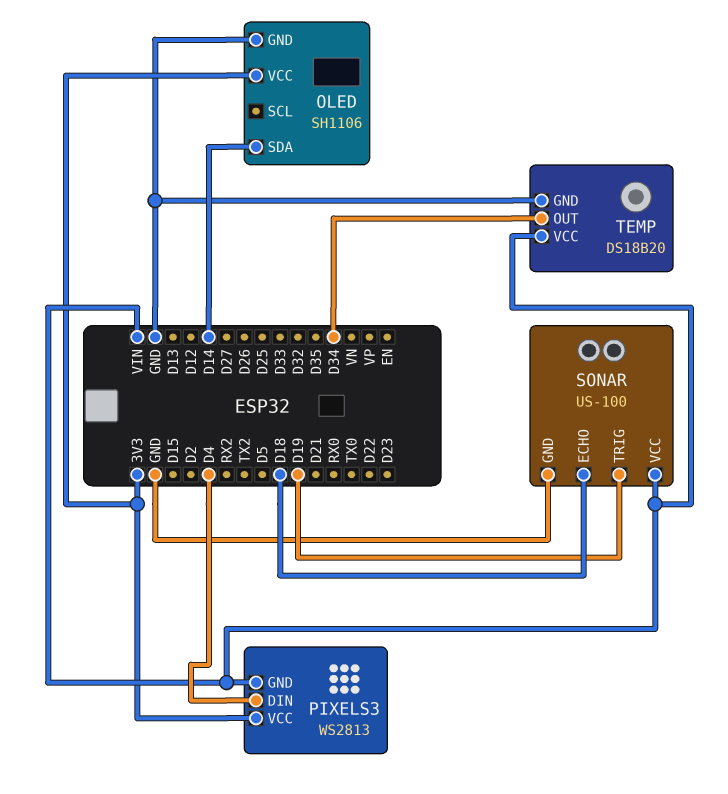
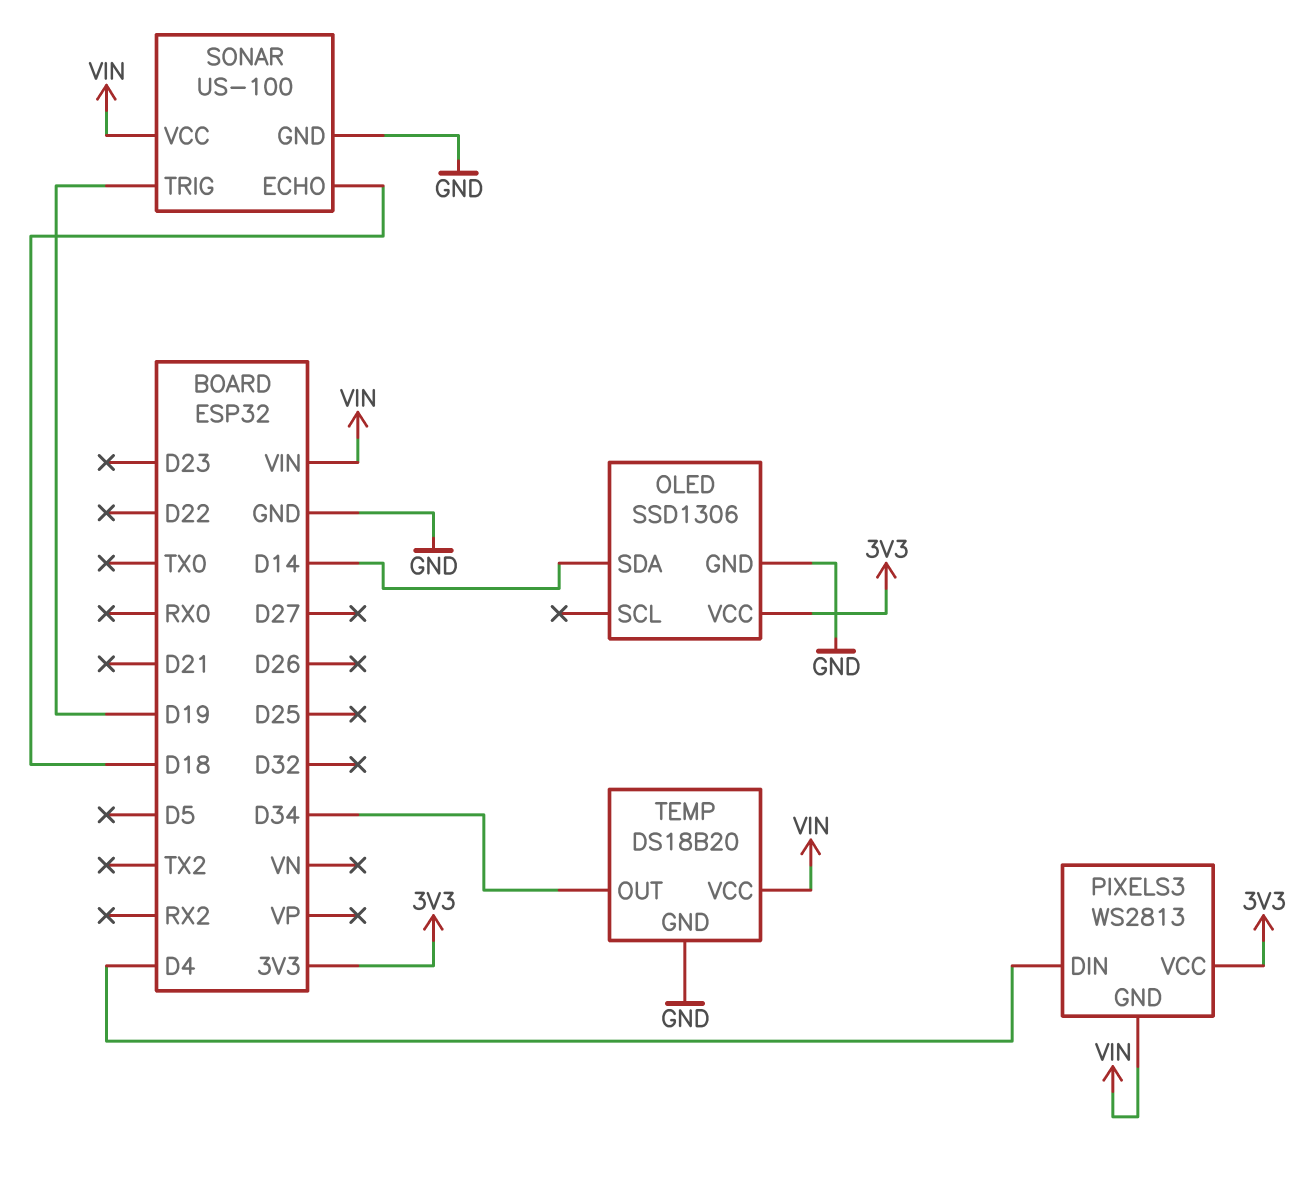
OLED: SH1106 -> SSD1306

